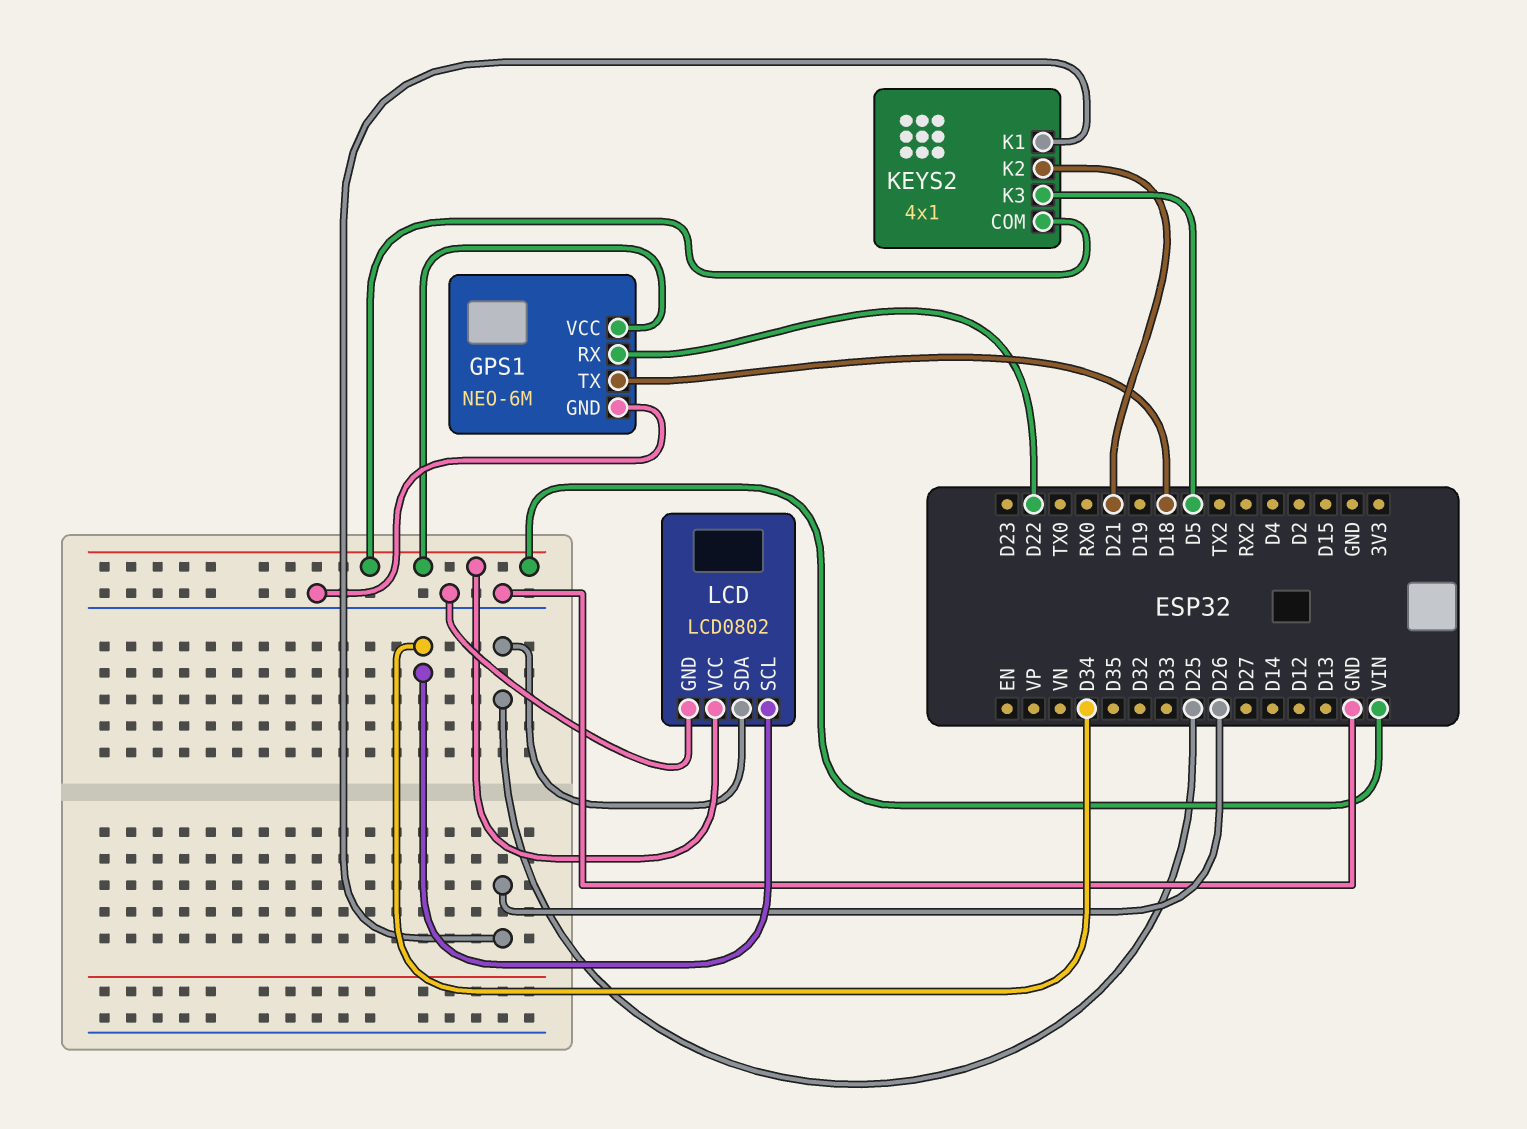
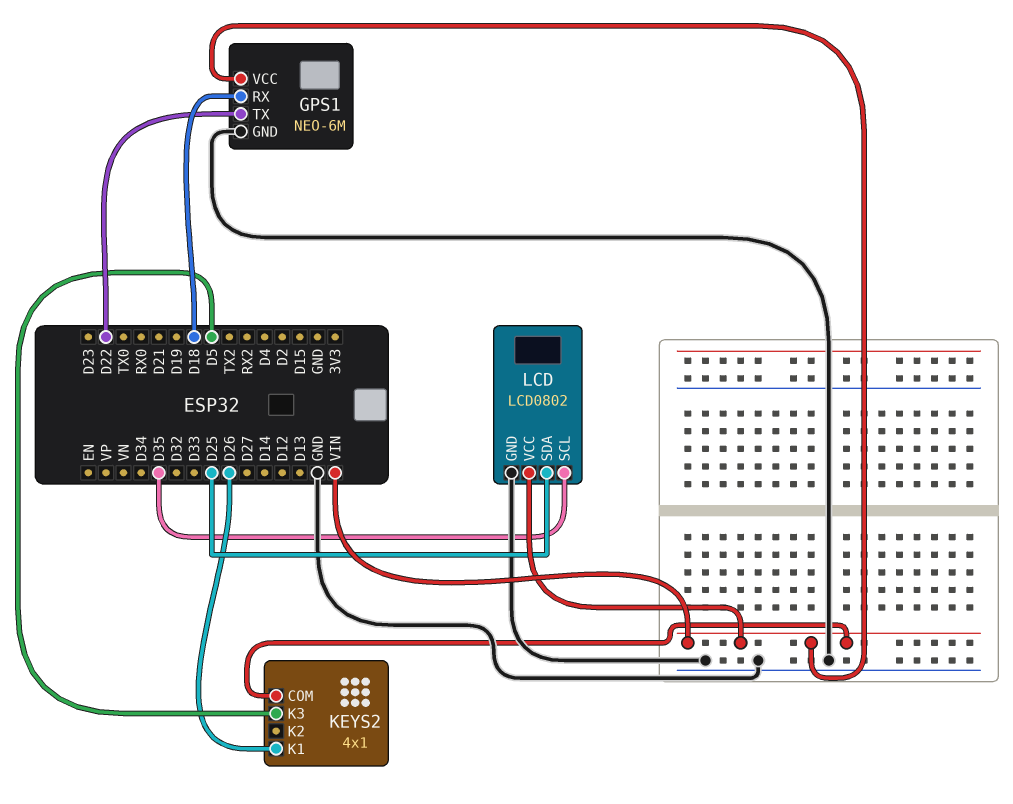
GPS1 pin RX: D22 -> D18
GPS1 pin TX: D18 -> D22
KEYS2 pin K2: D21 -> none
LCD pin SCL: D34 -> D35

